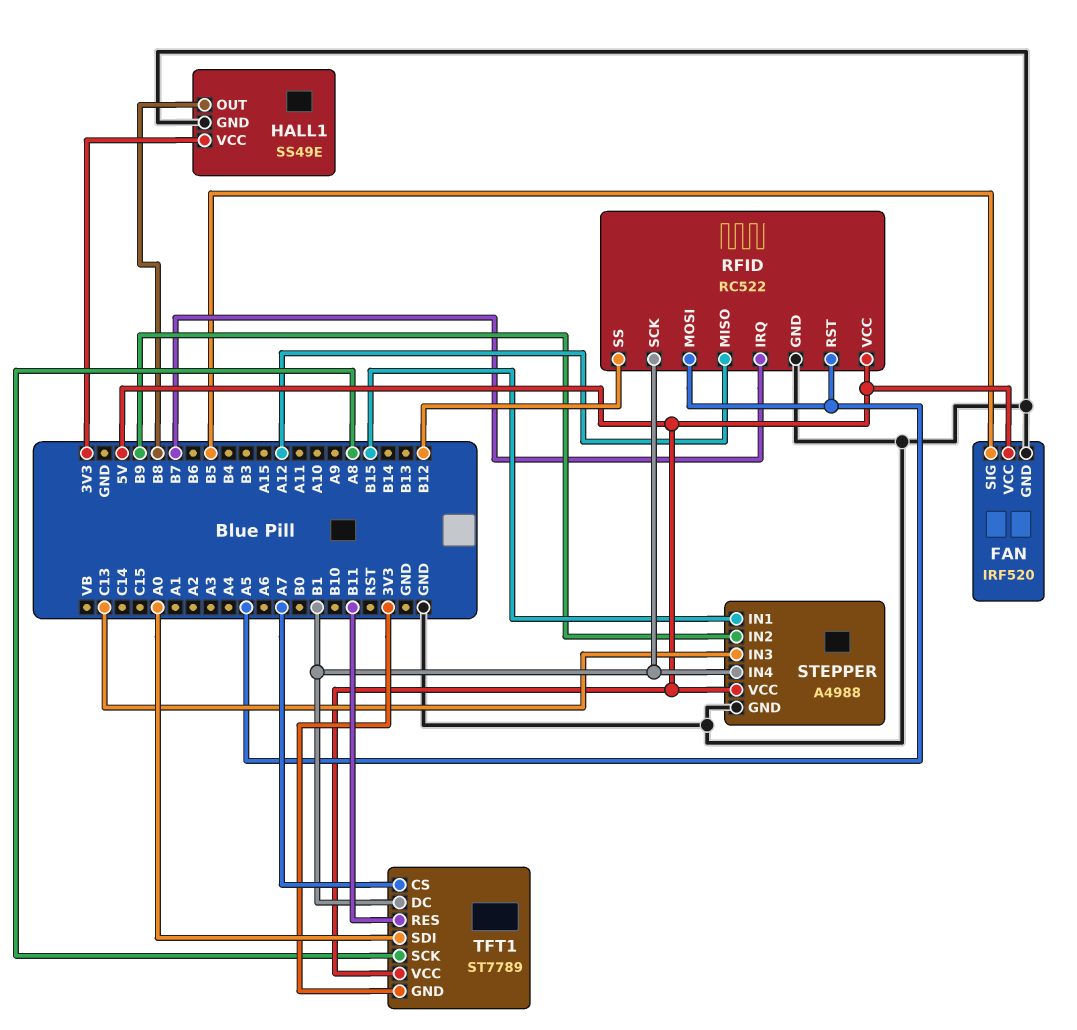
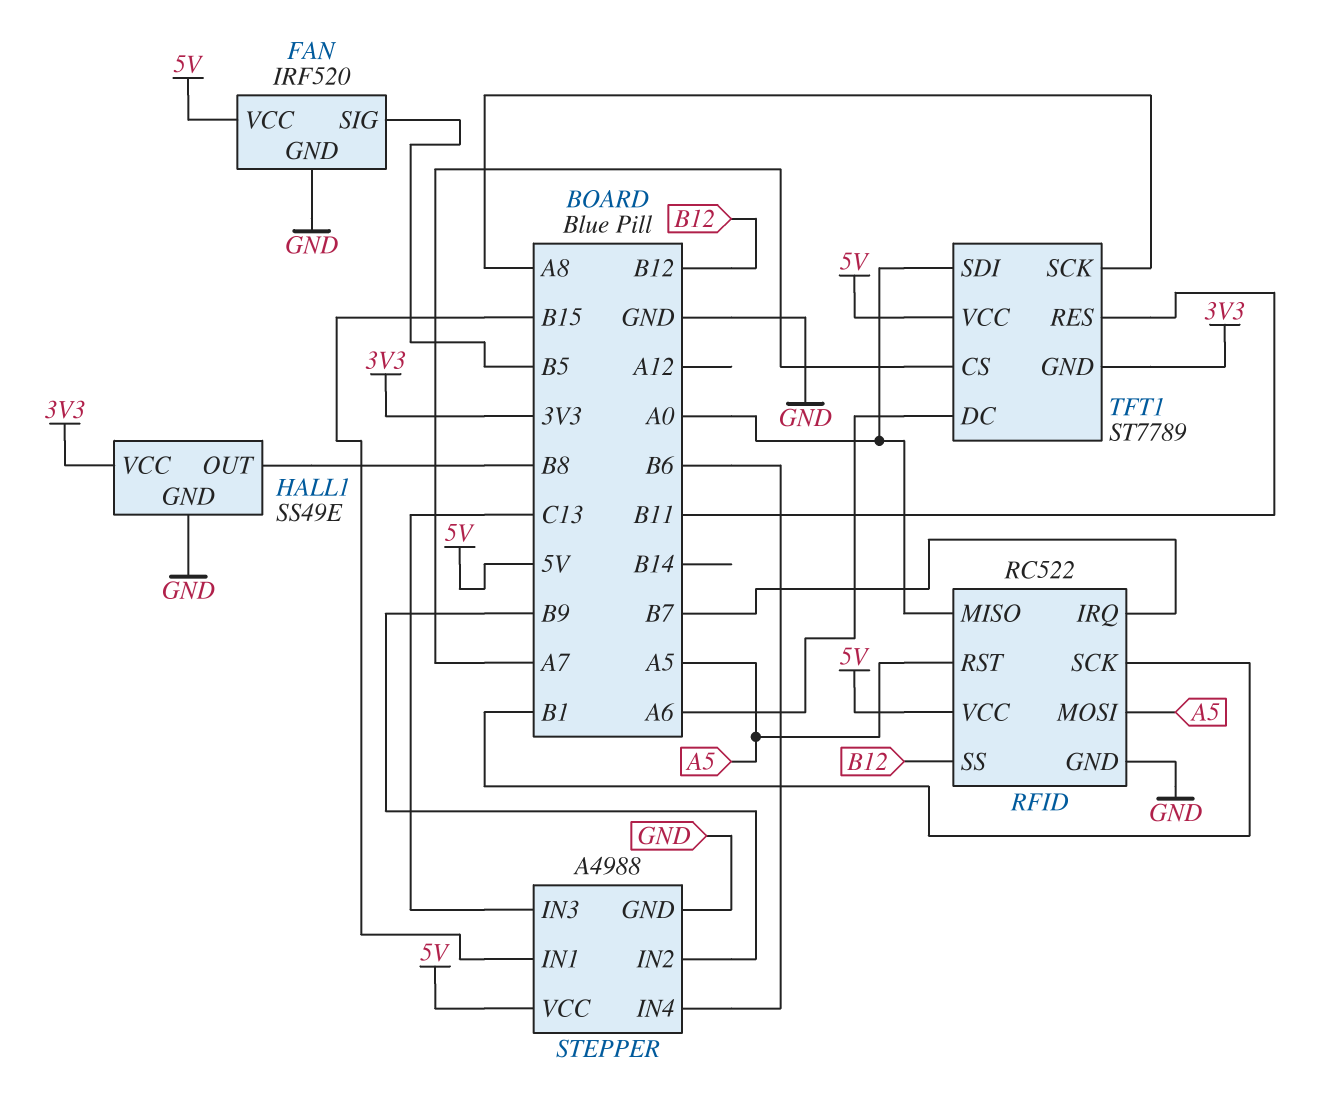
RFID pin MISO: A12 -> A0
STEPPER pin IN4: B1 -> B6
TFT1 pin DC: B1 -> A6

